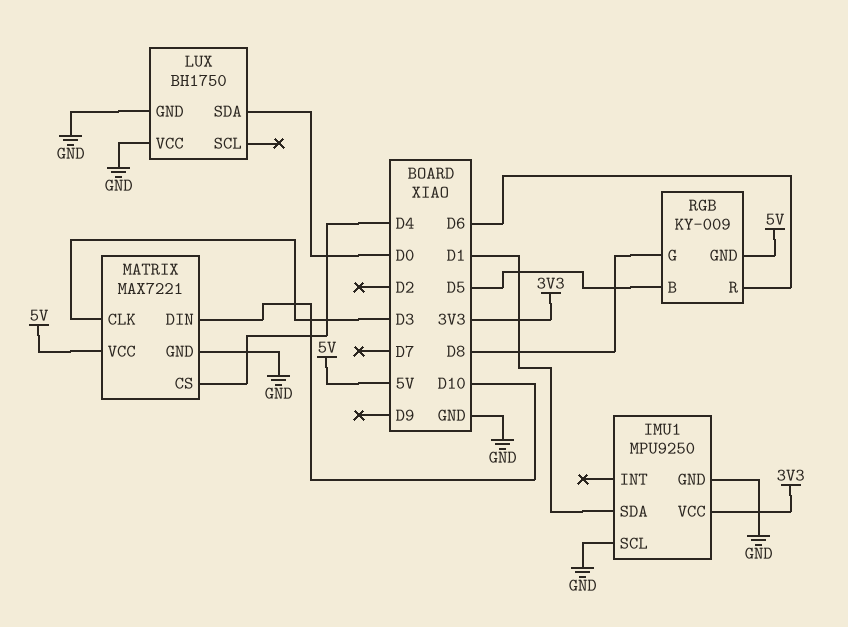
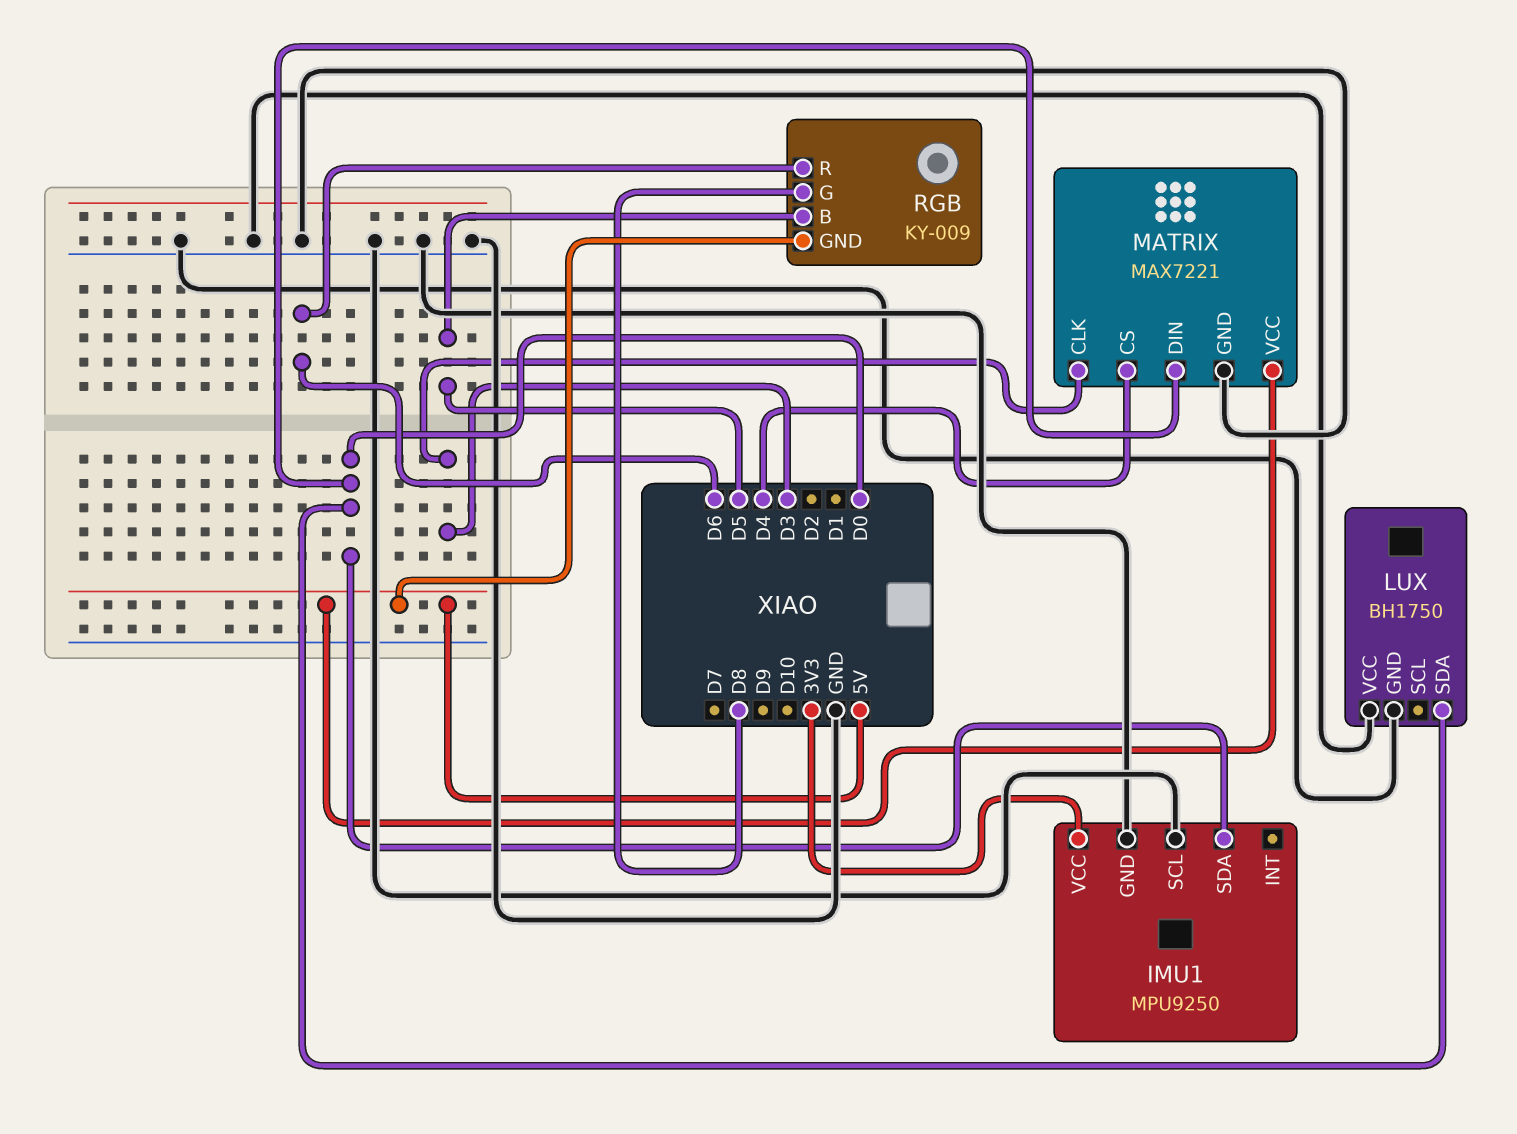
IMU1 pin SDA: D1 -> D0
MATRIX pin DIN: D10 -> D0

